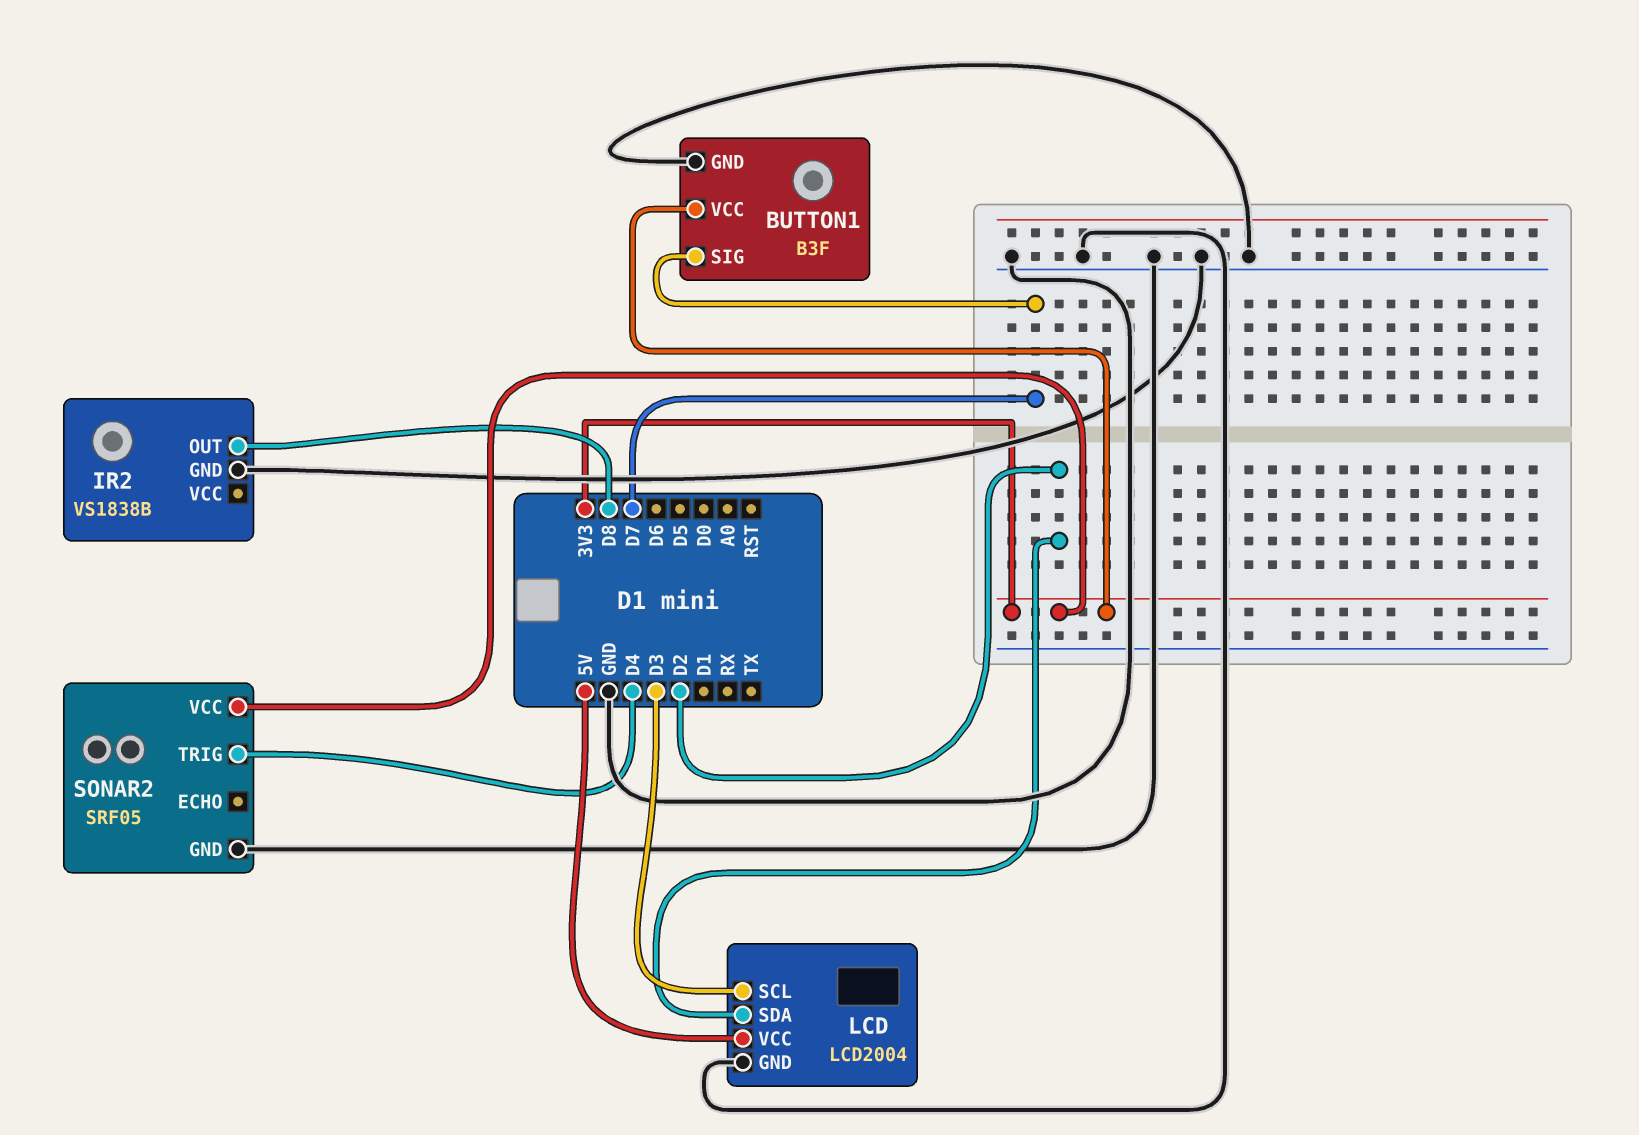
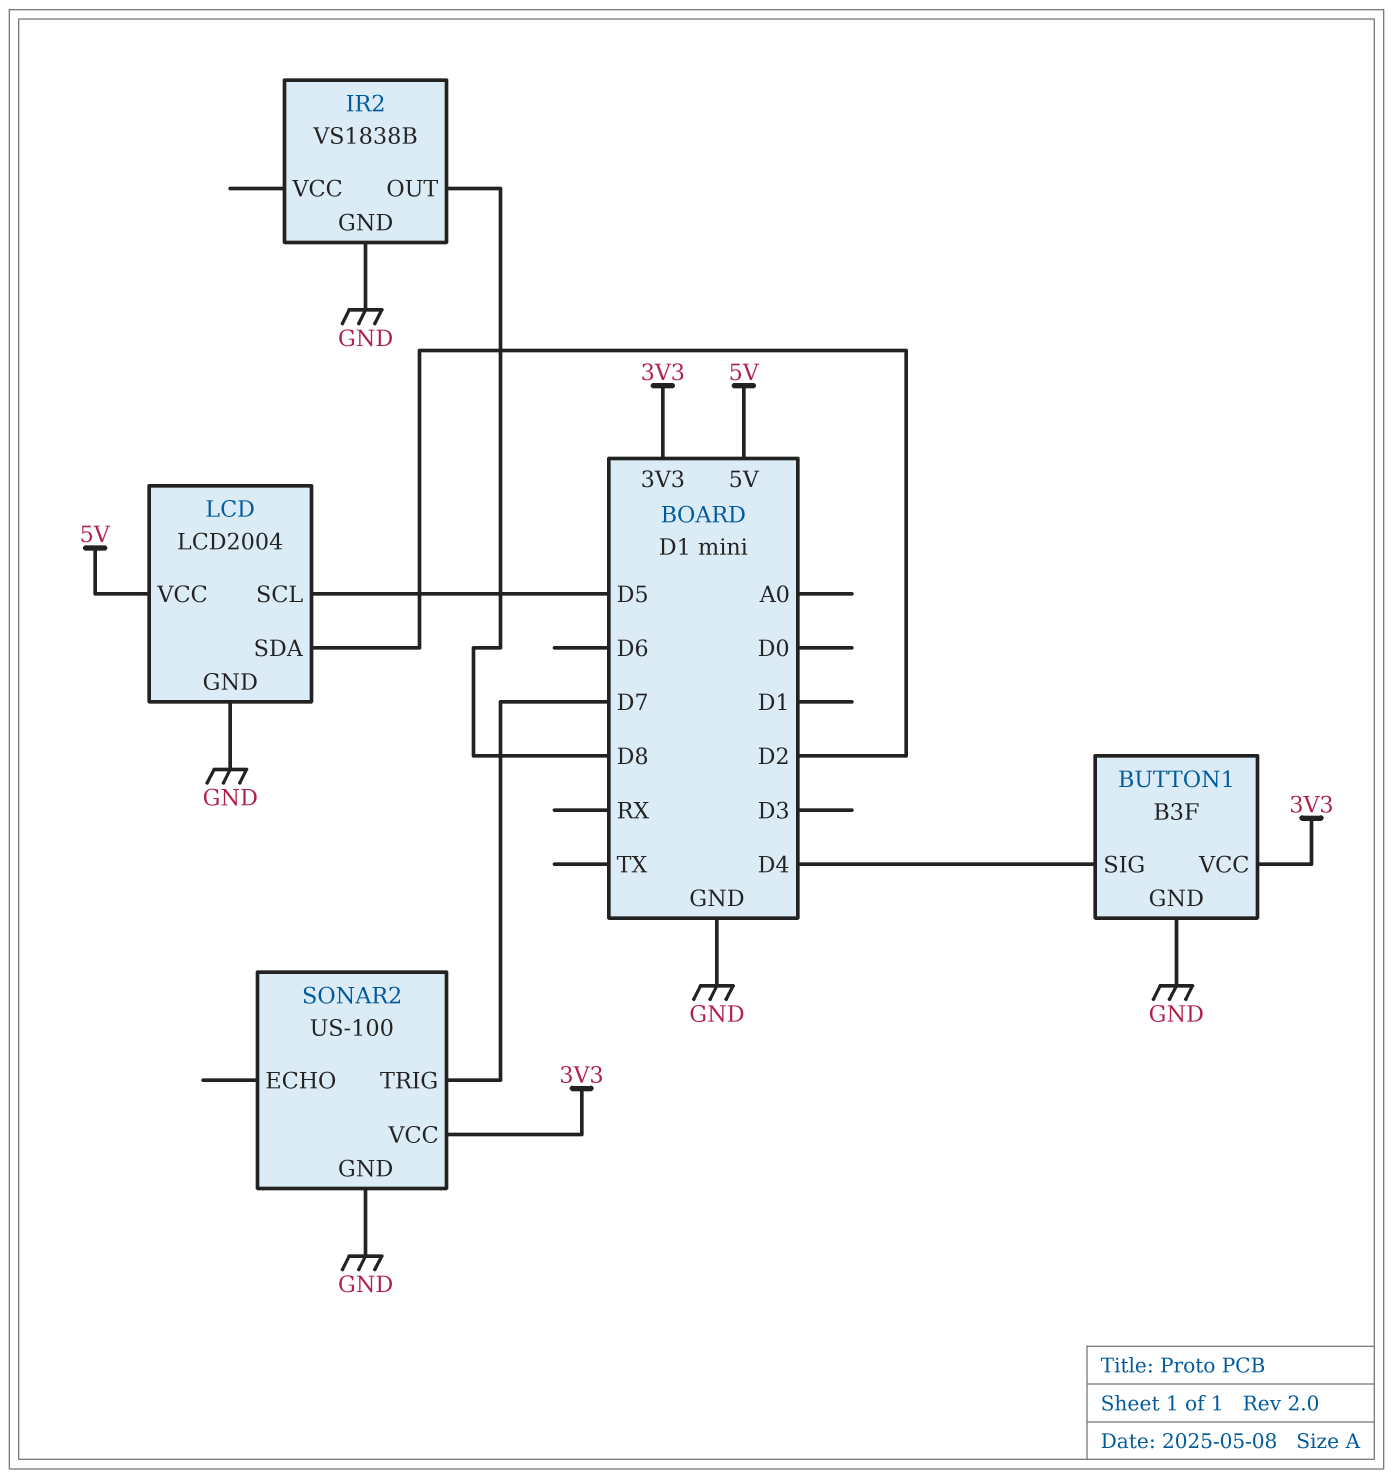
BUTTON1 pin SIG: D7 -> D4
LCD pin SCL: D3 -> D5
SONAR2: SRF05 -> US-100
SONAR2 pin TRIG: D4 -> D7

